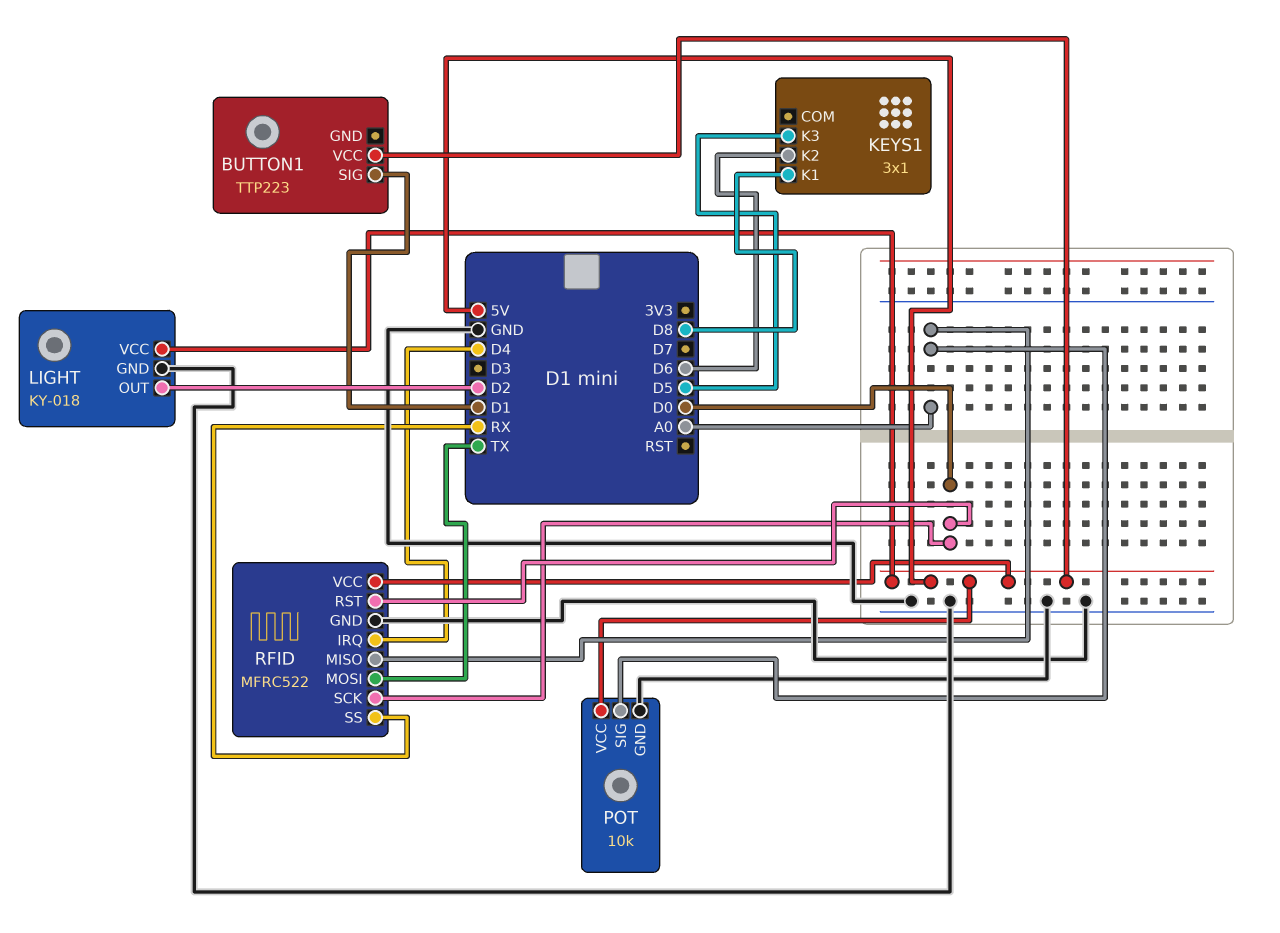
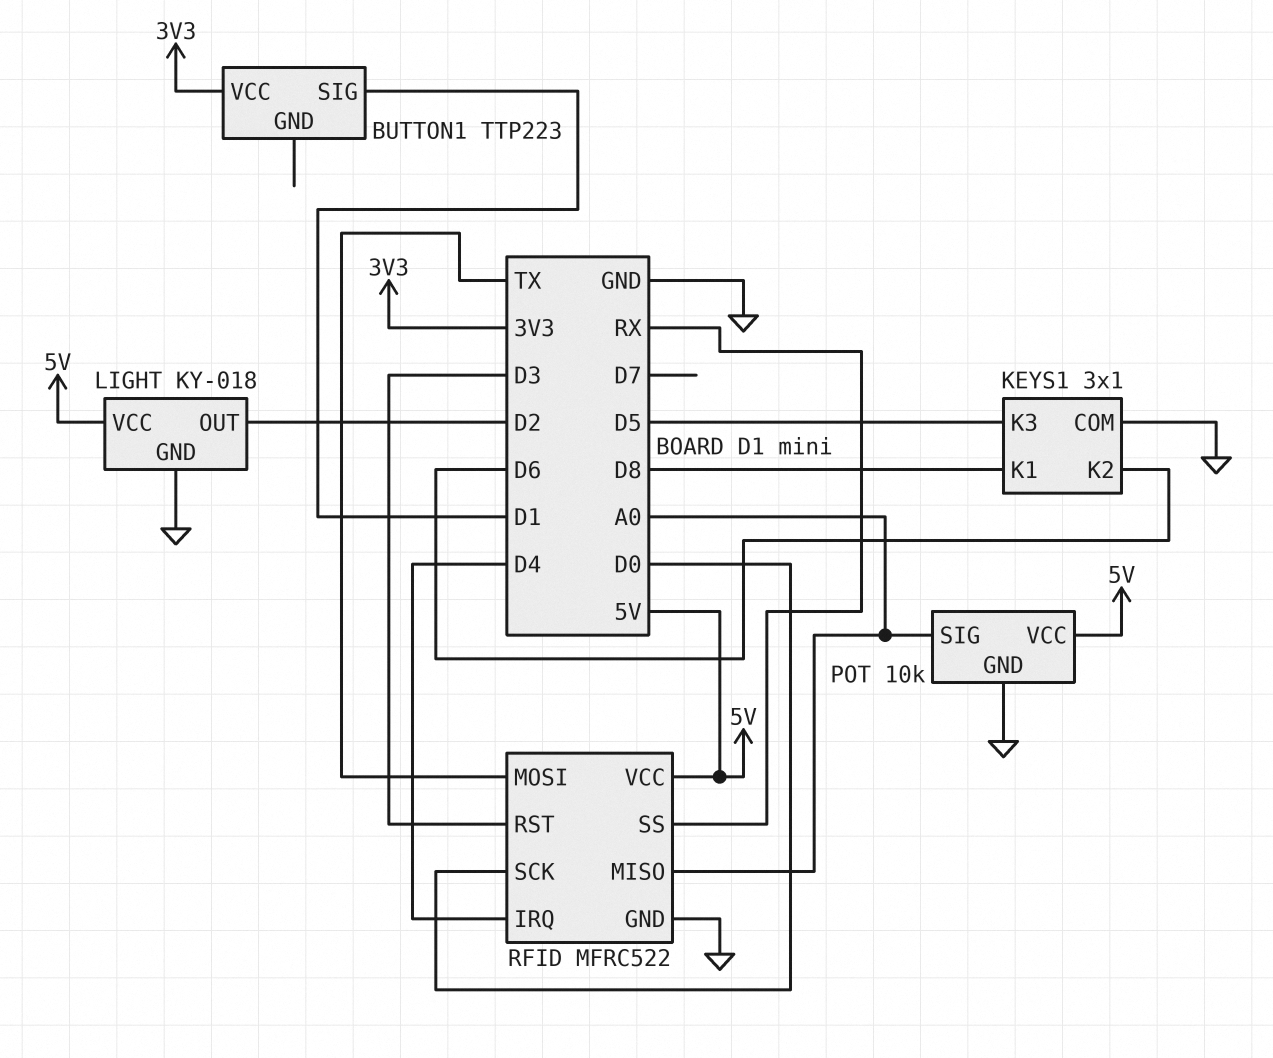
BUTTON1 pin VCC: 5V -> 3V3
KEYS1 pin COM: none -> GND
RFID pin RST: D0 -> D3

